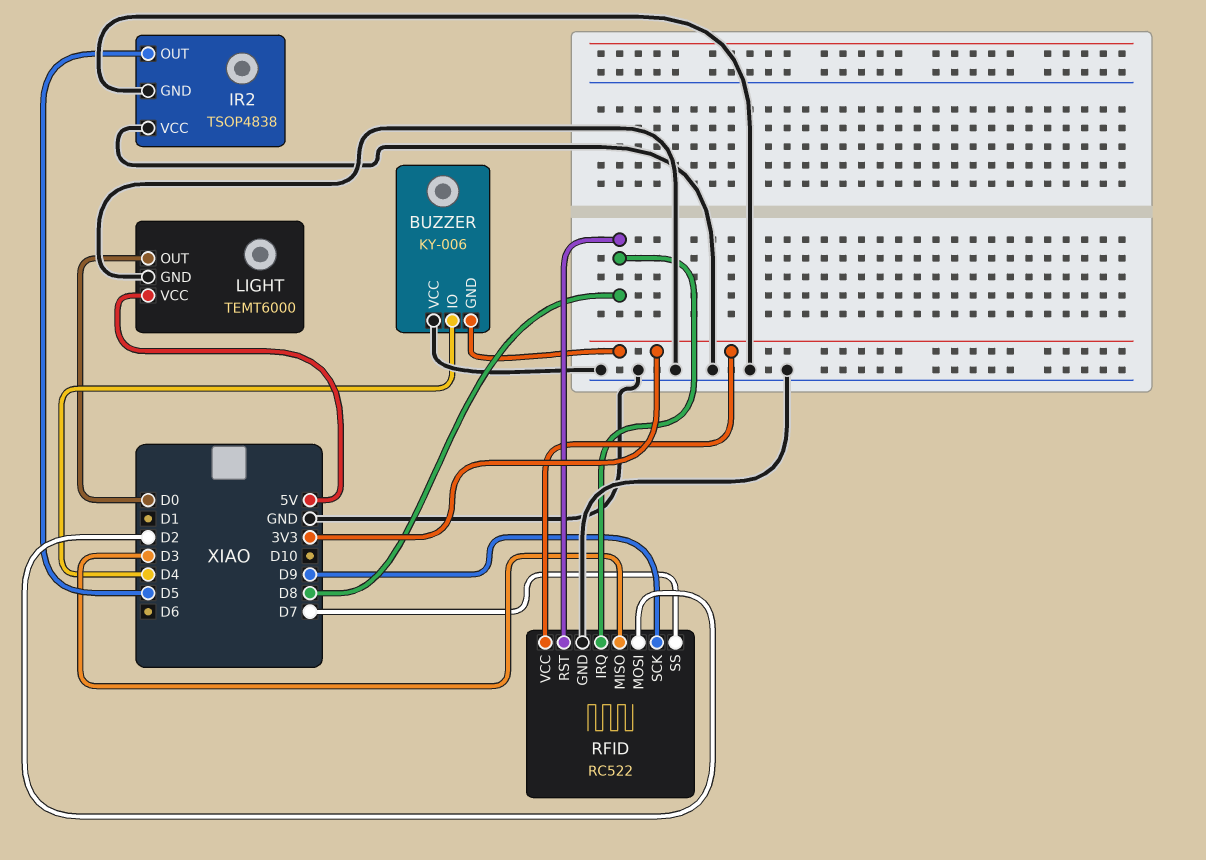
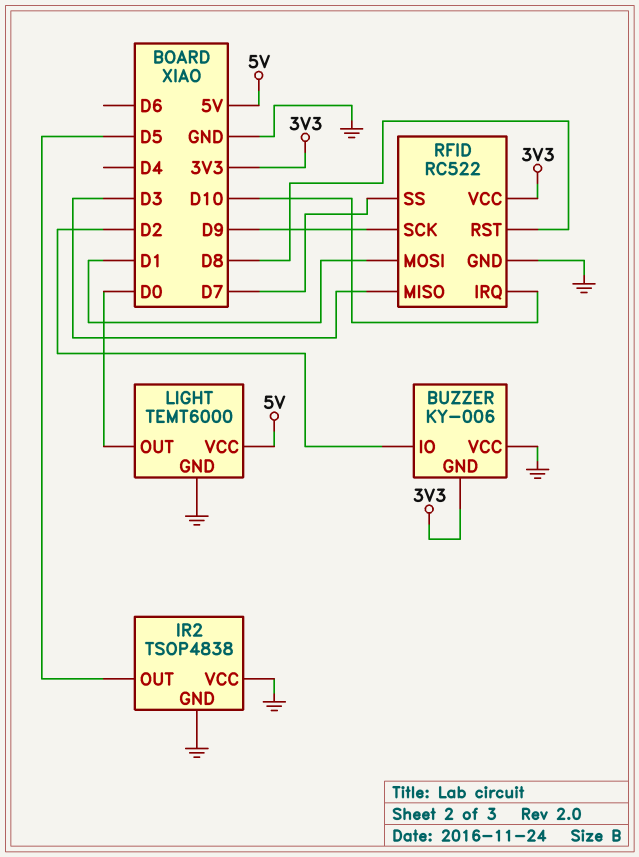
BUZZER pin IO: D4 -> D2
RFID pin IRQ: D8 -> D10
RFID pin MOSI: D2 -> D1

